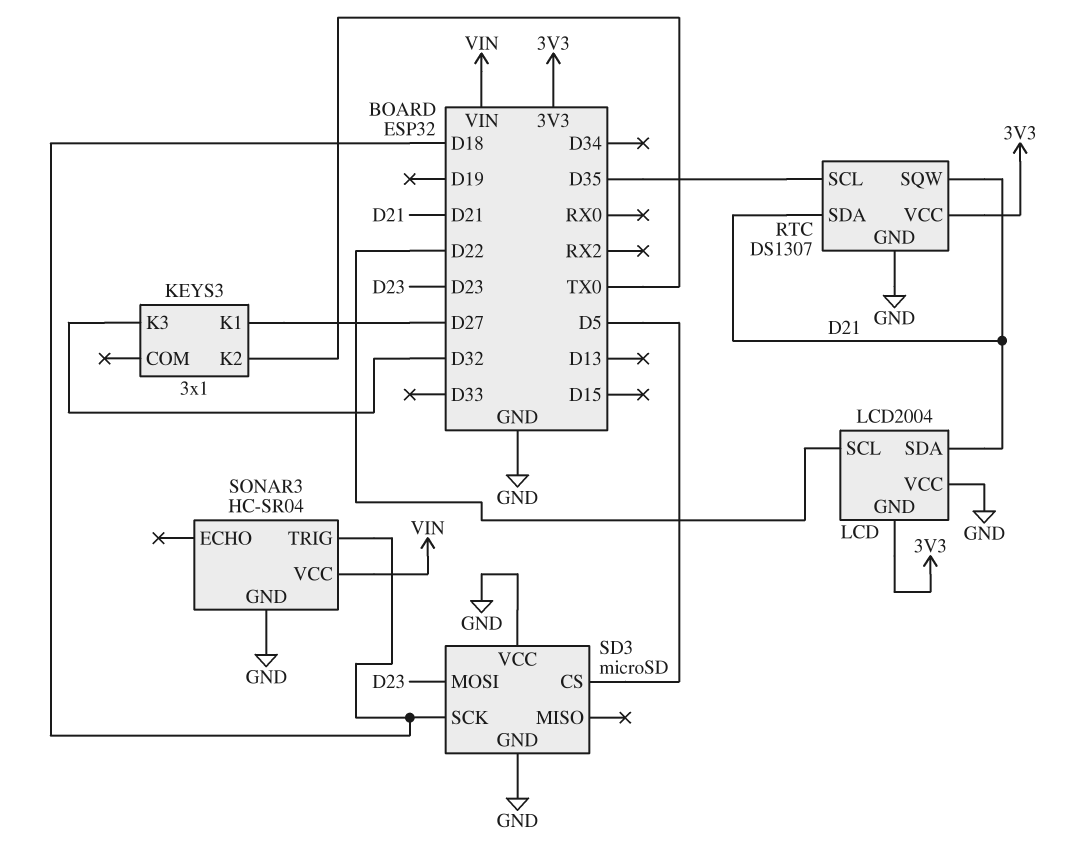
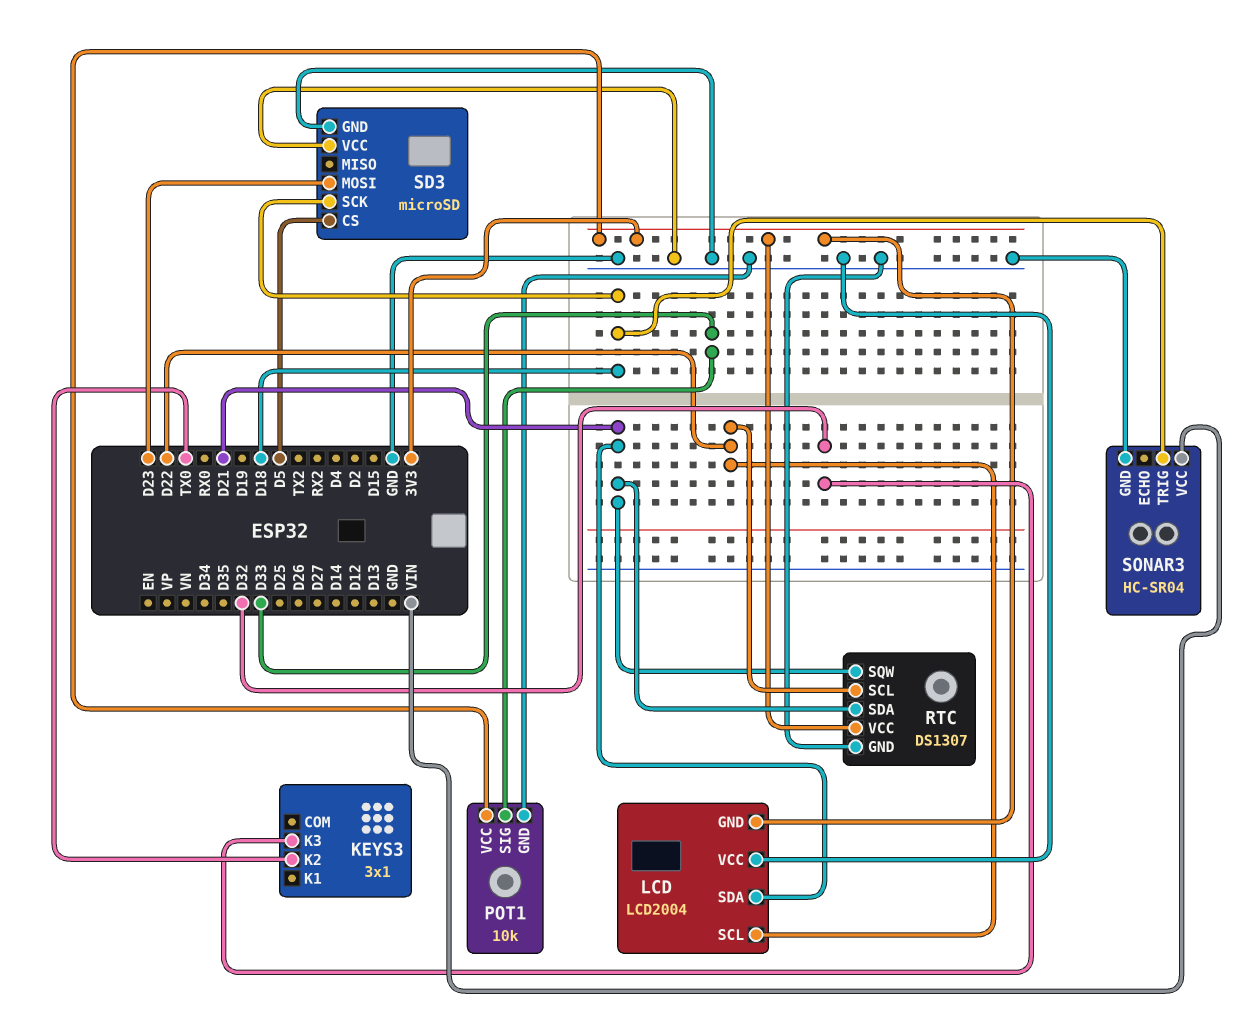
KEYS3 pin K1: D27 -> none
POT1: none -> 10k
POT1 pin GND: none -> GND
POT1 pin SIG: none -> D33
POT1 pin VCC: none -> 3V3
RTC pin SCL: D35 -> D22

